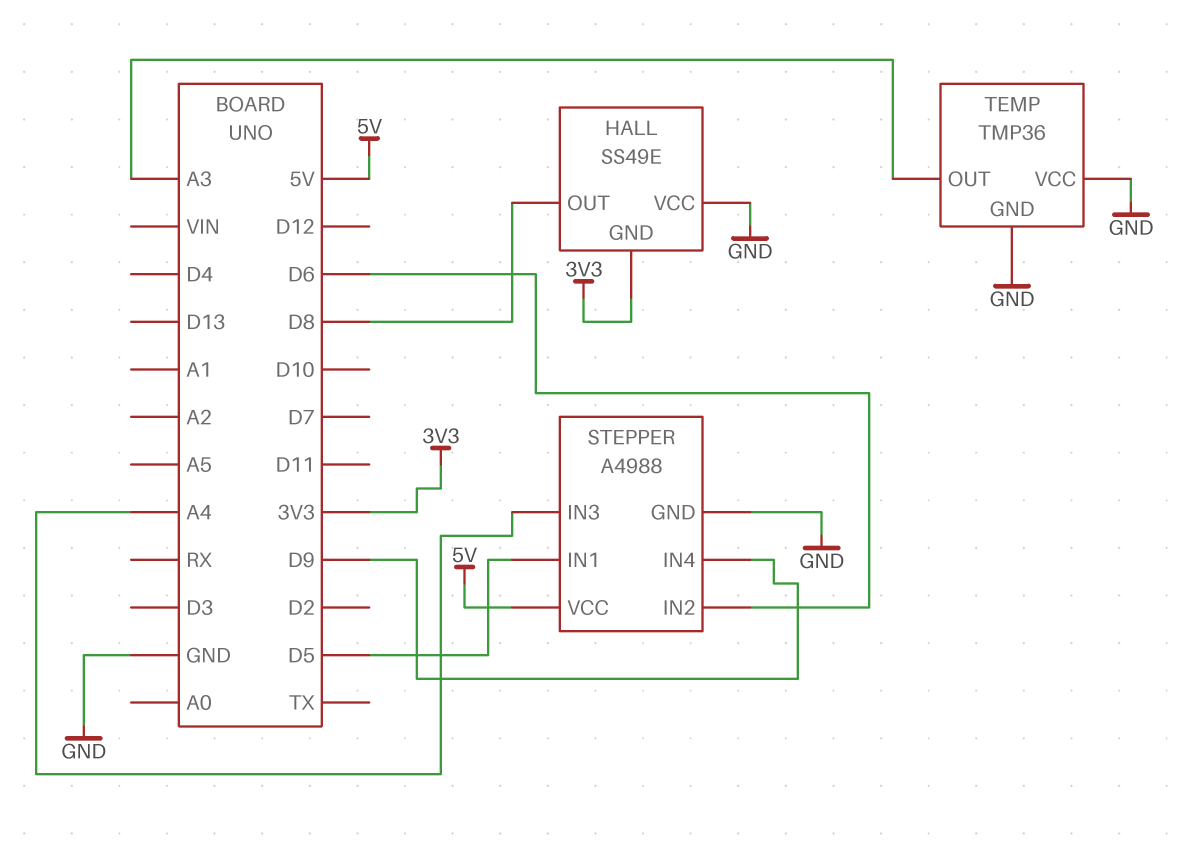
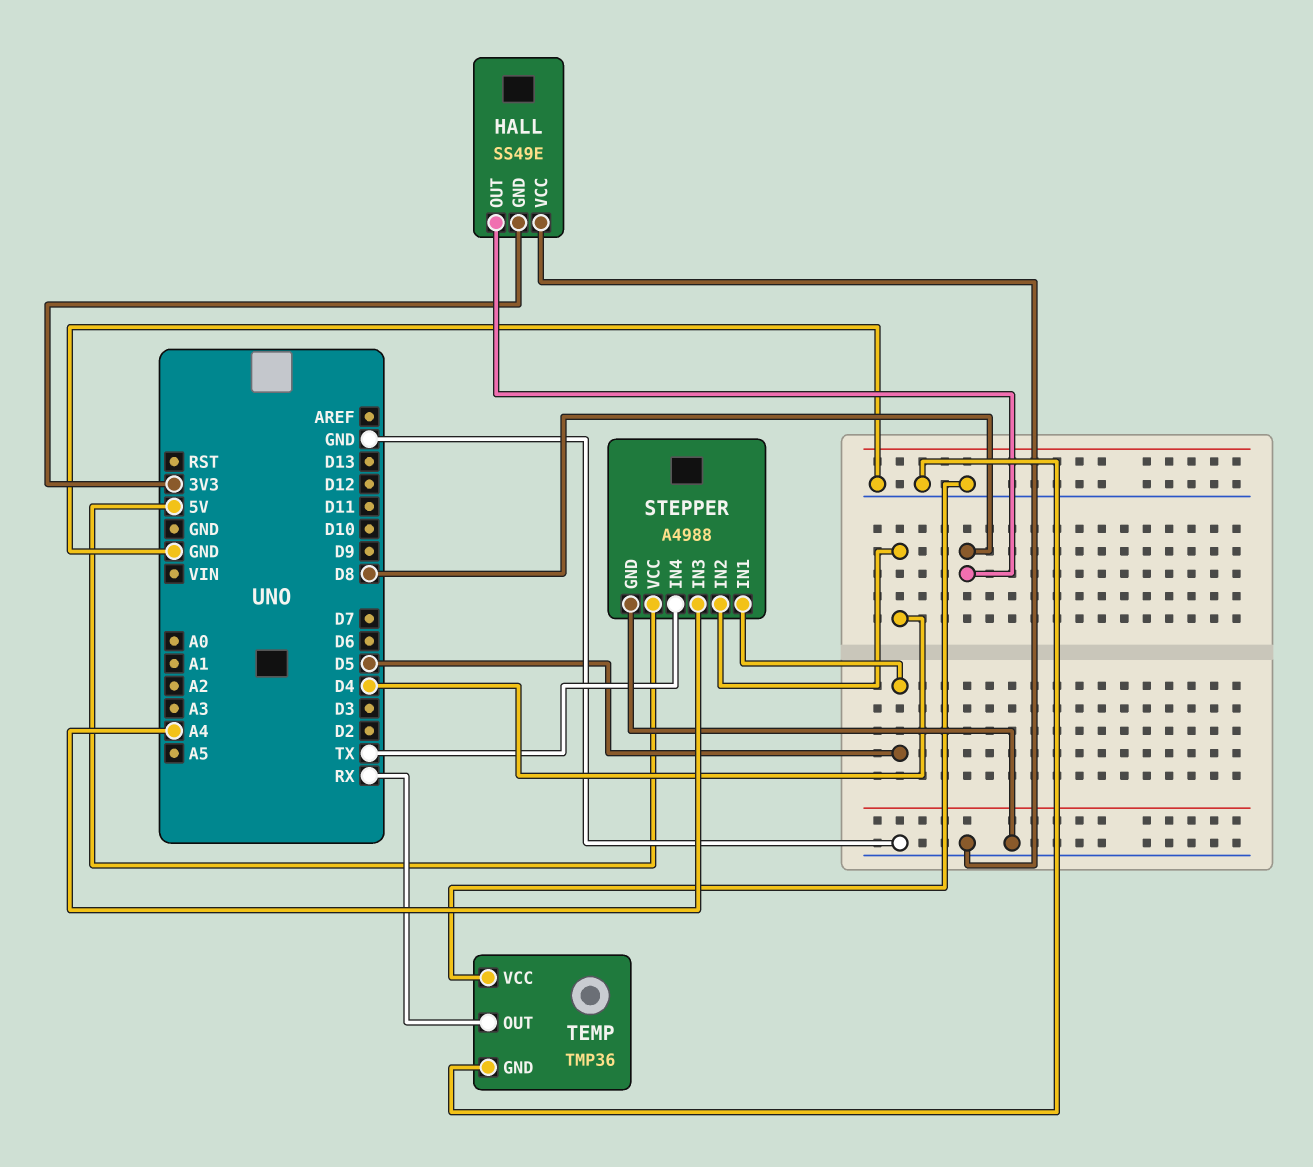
STEPPER pin IN2: D6 -> D4
STEPPER pin IN4: D9 -> TX
TEMP pin OUT: A3 -> RX

